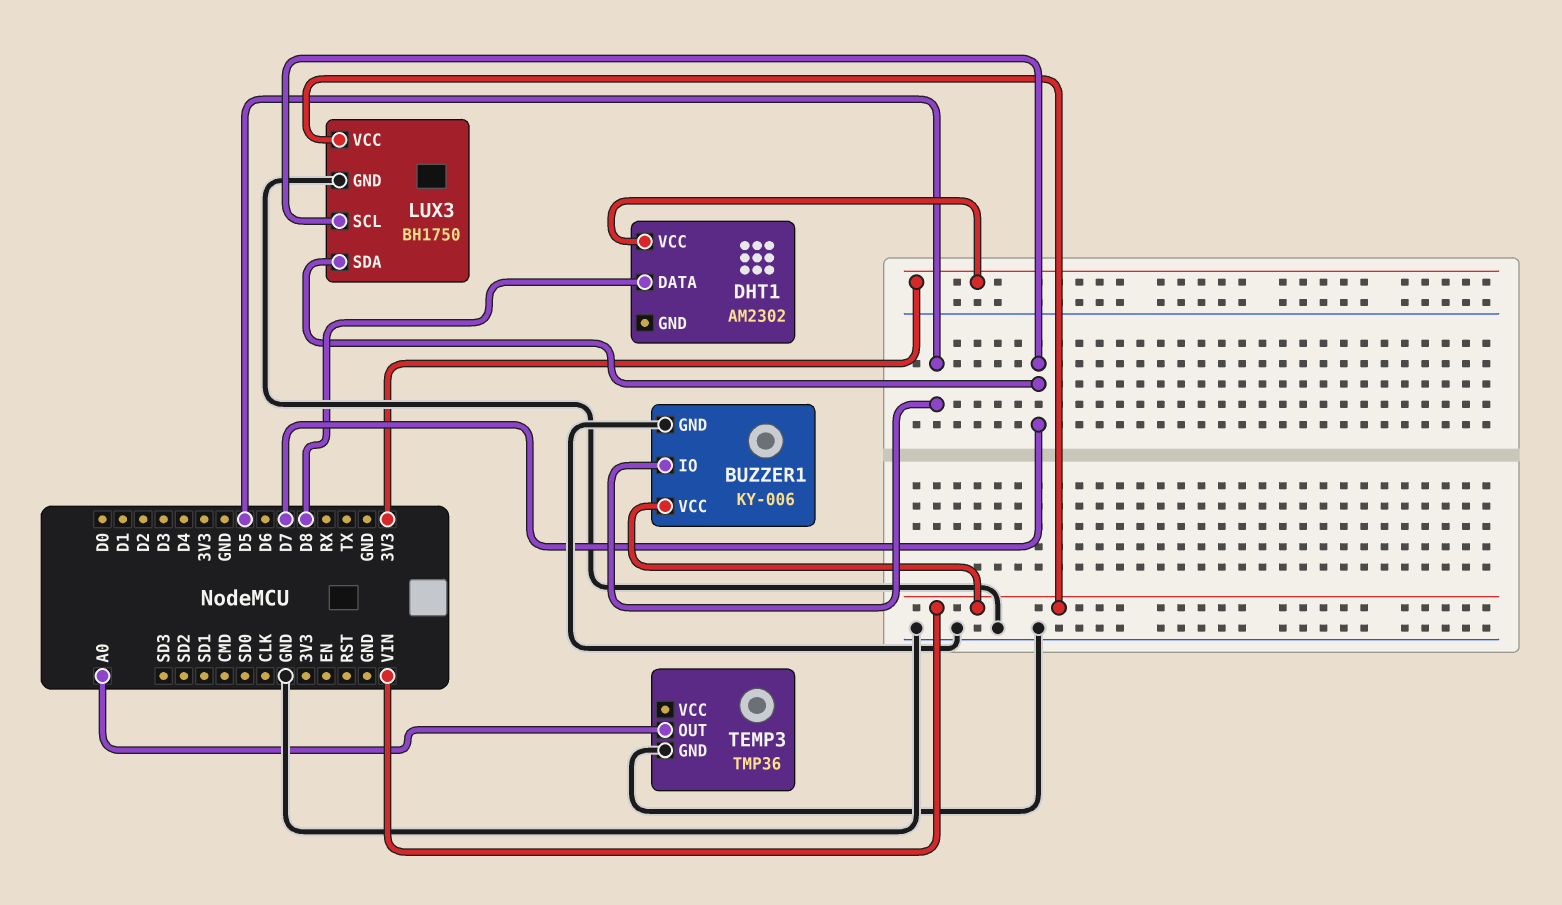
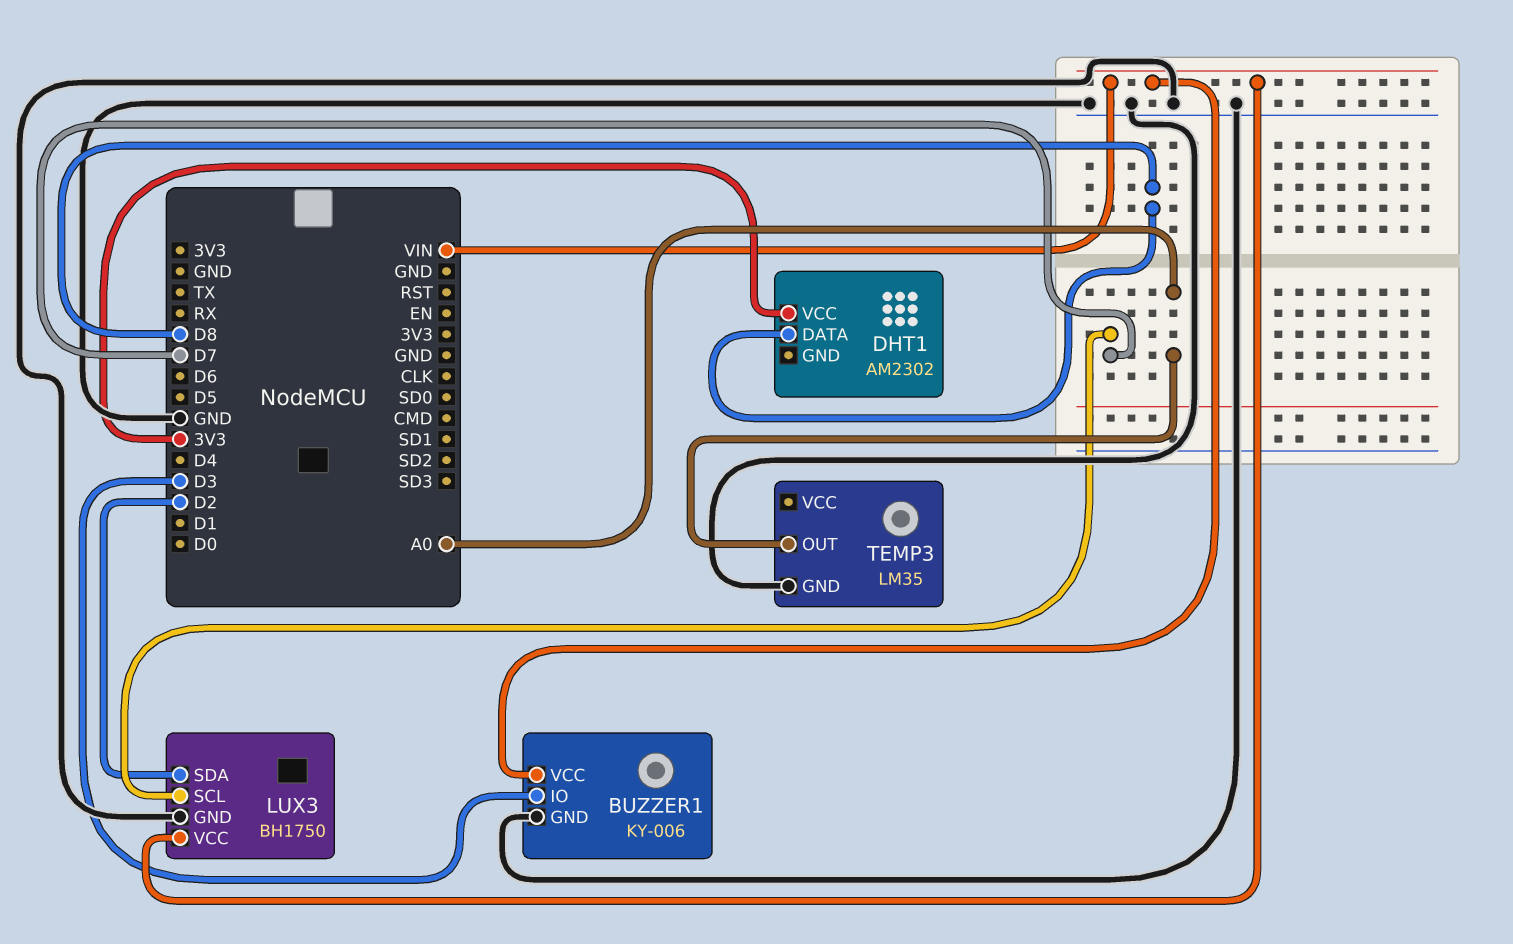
BUZZER1 pin IO: D5 -> D3
LUX3 pin SDA: D7 -> D2
TEMP3: TMP36 -> LM35

